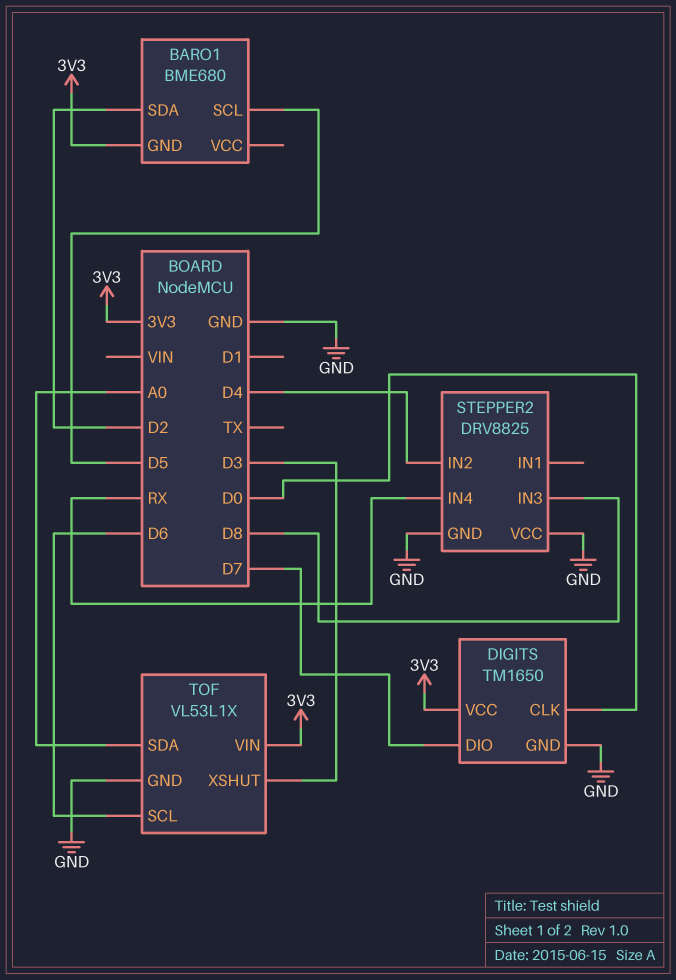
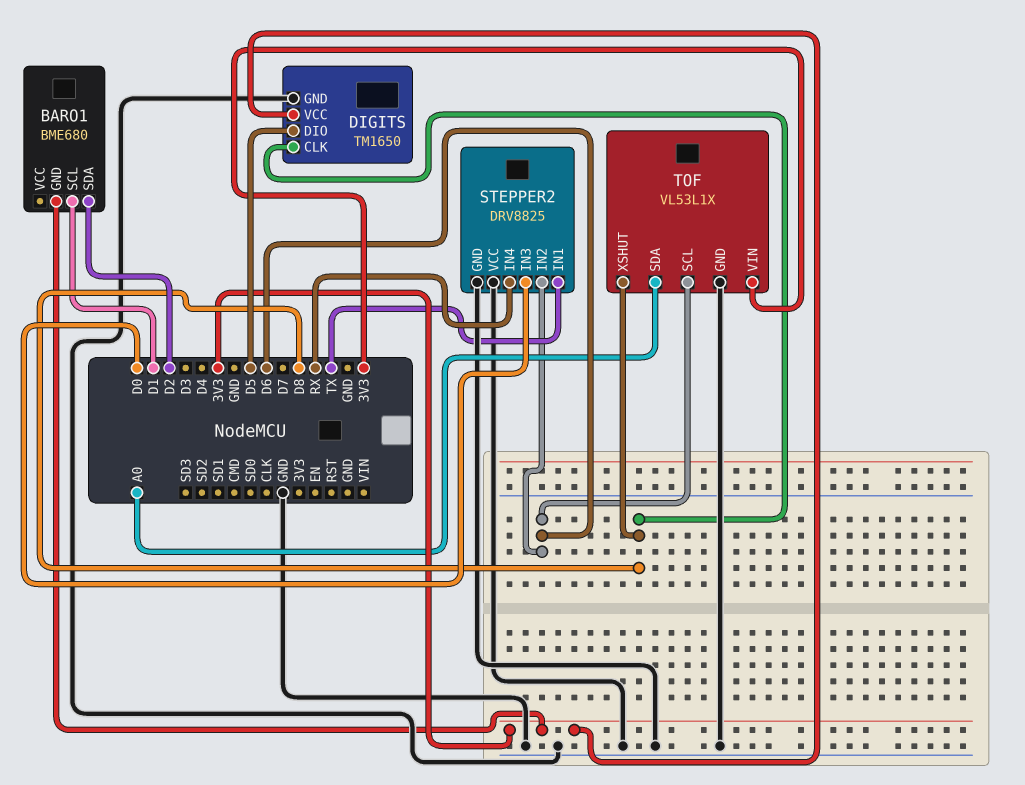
BARO1 pin SCL: D5 -> D1
DIGITS pin CLK: D0 -> D8
DIGITS pin DIO: D7 -> D5
STEPPER2 pin IN1: none -> TX
STEPPER2 pin IN2: D4 -> D6
STEPPER2 pin IN3: D8 -> D0
TOF pin XSHUT: D3 -> D8

